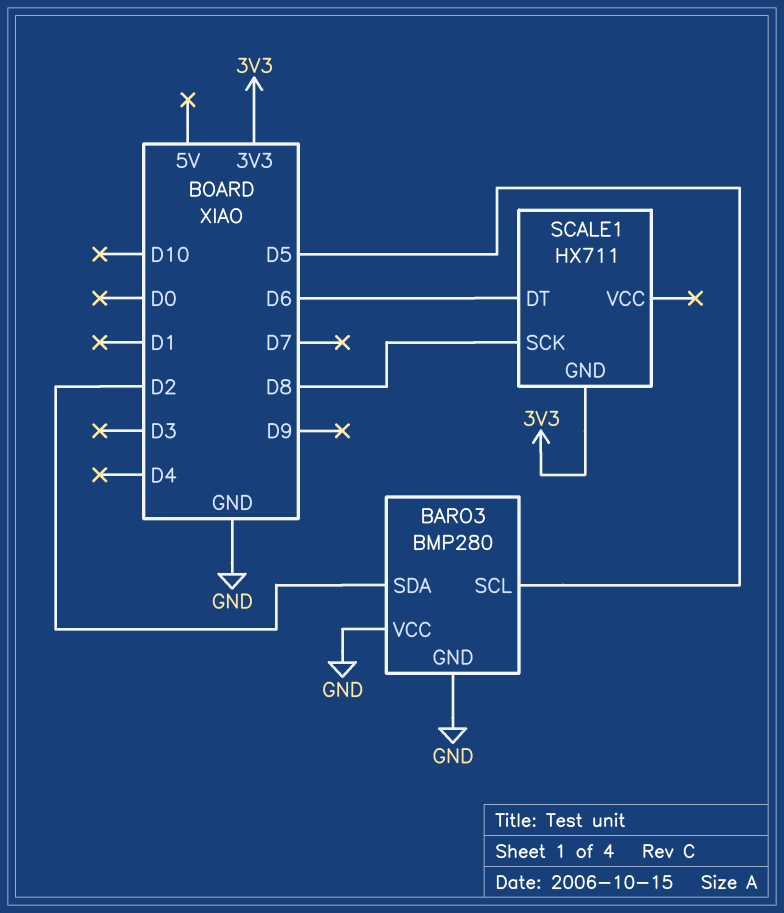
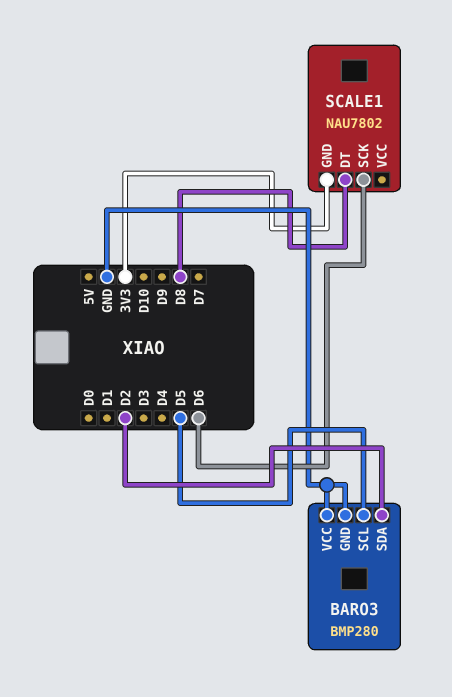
SCALE1: HX711 -> NAU7802
SCALE1 pin DT: D6 -> D8
SCALE1 pin SCK: D8 -> D6

